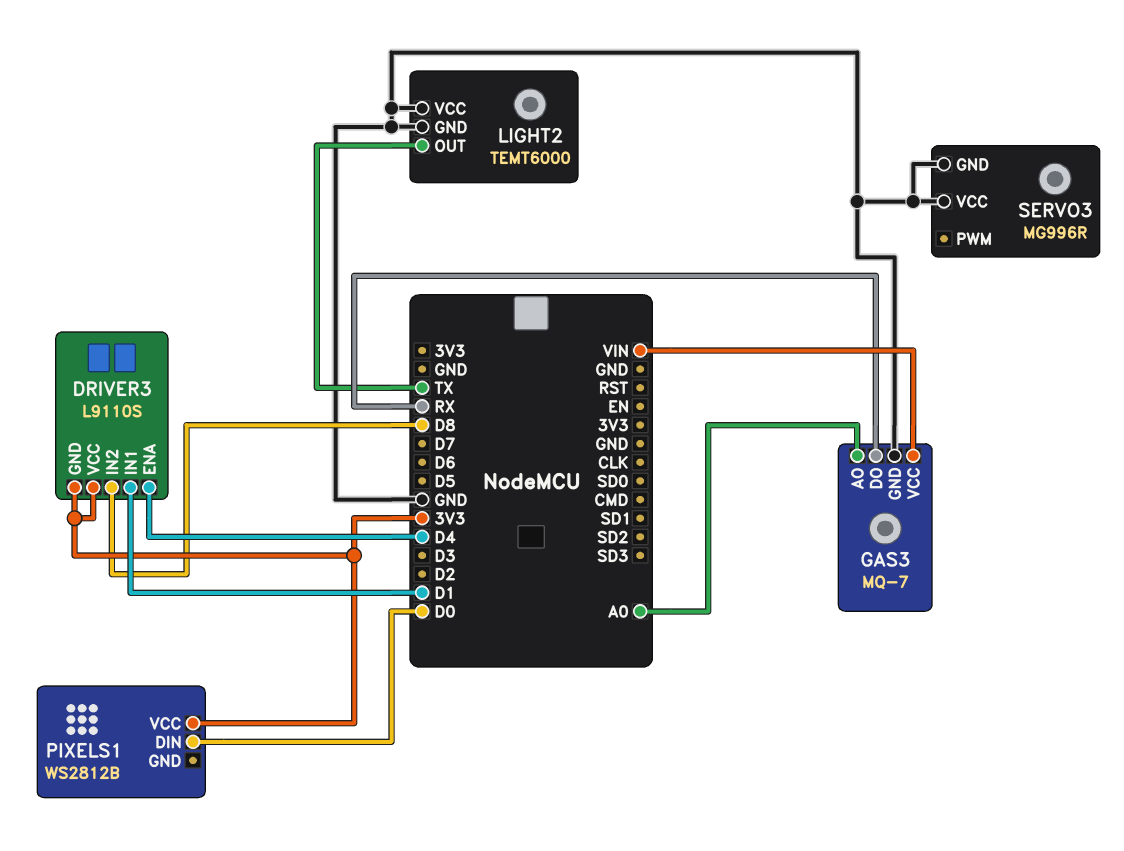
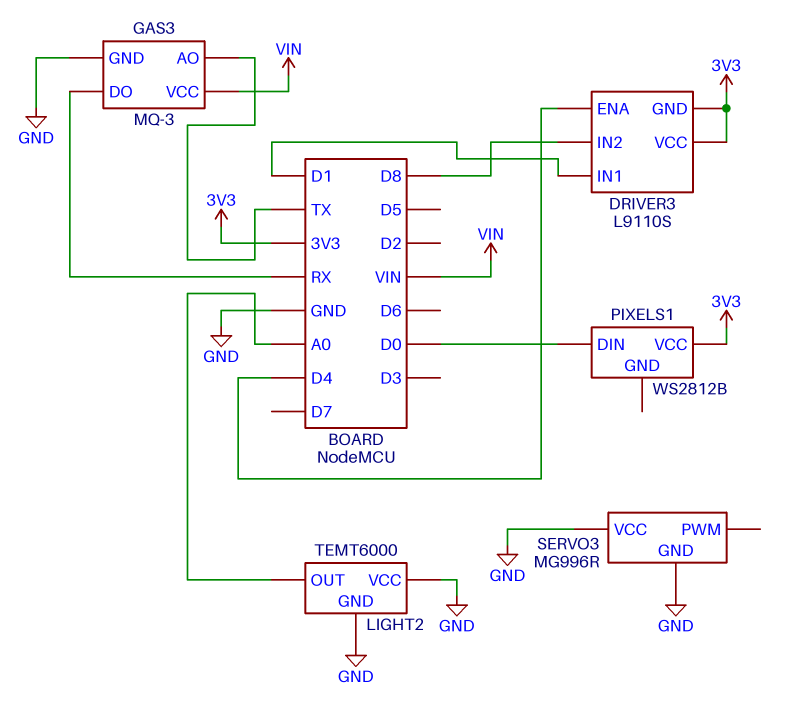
GAS3: MQ-7 -> MQ-3
GAS3 pin AO: A0 -> TX
LIGHT2 pin OUT: TX -> A0

